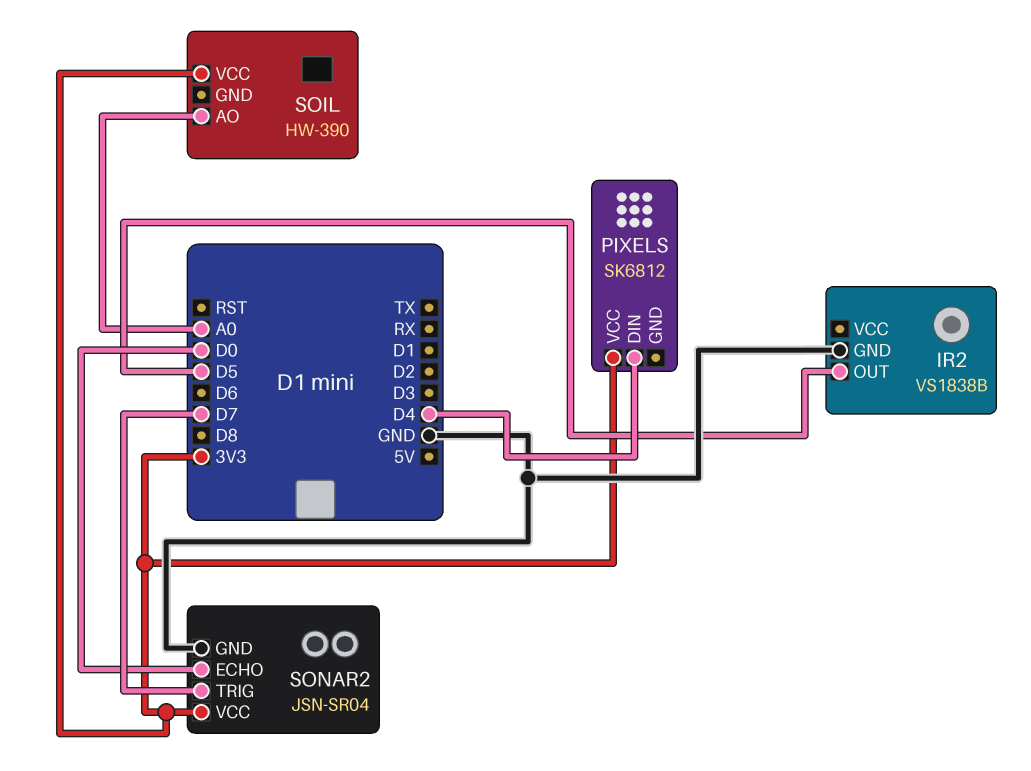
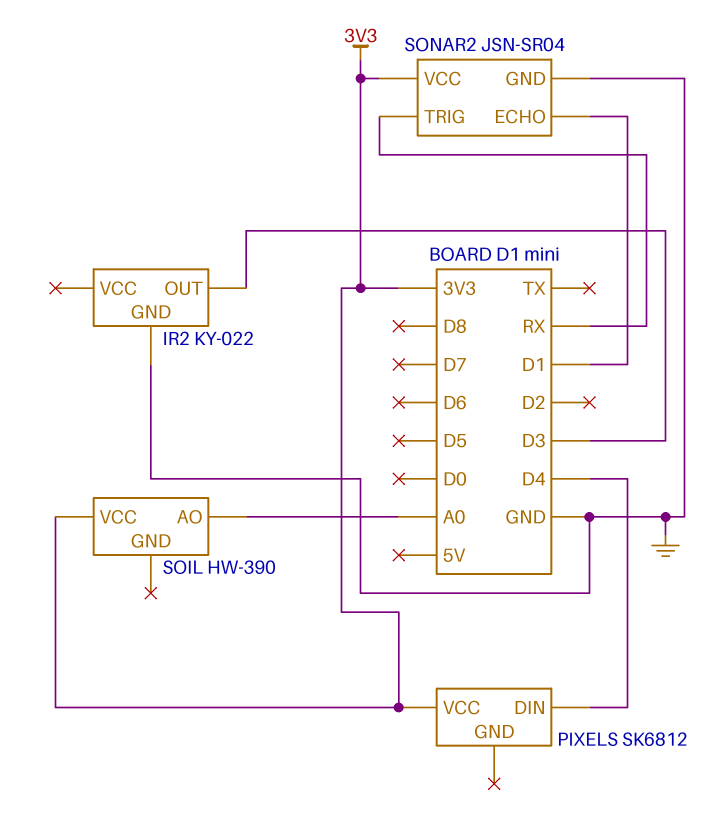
IR2: VS1838B -> KY-022
IR2 pin OUT: D5 -> D3
SONAR2 pin ECHO: D0 -> D1
SONAR2 pin TRIG: D7 -> RX

